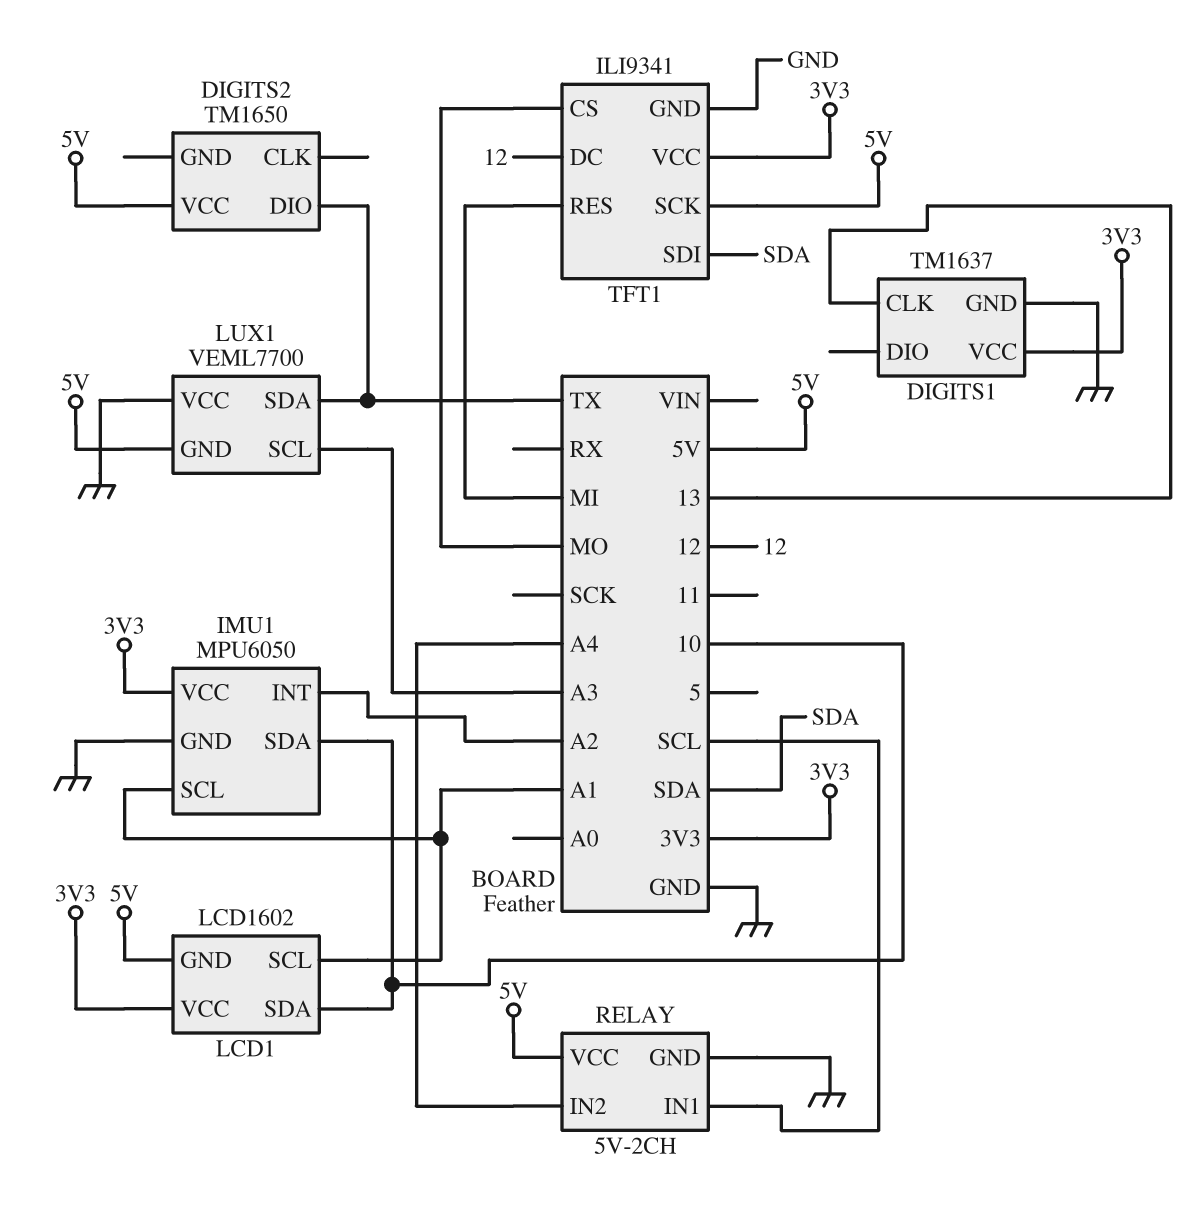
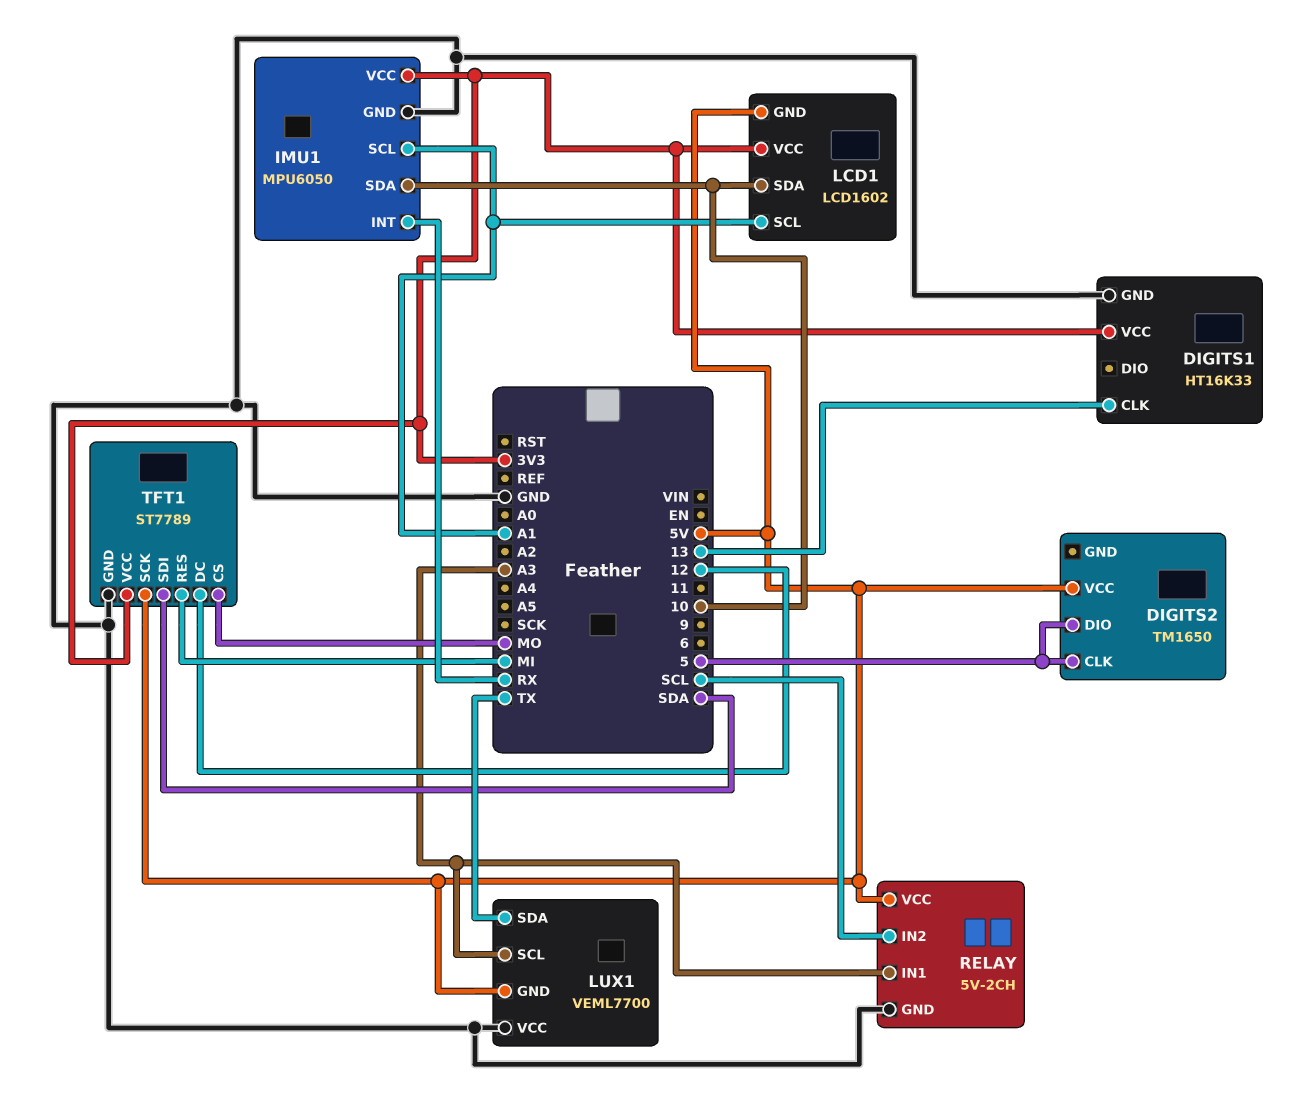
DIGITS1: TM1637 -> HT16K33
DIGITS2 pin CLK: none -> 5
DIGITS2 pin DIO: TX -> 5
IMU1 pin INT: A2 -> RX
RELAY pin IN1: SCL -> A3
RELAY pin IN2: A4 -> SCL
TFT1: ILI9341 -> ST7789

